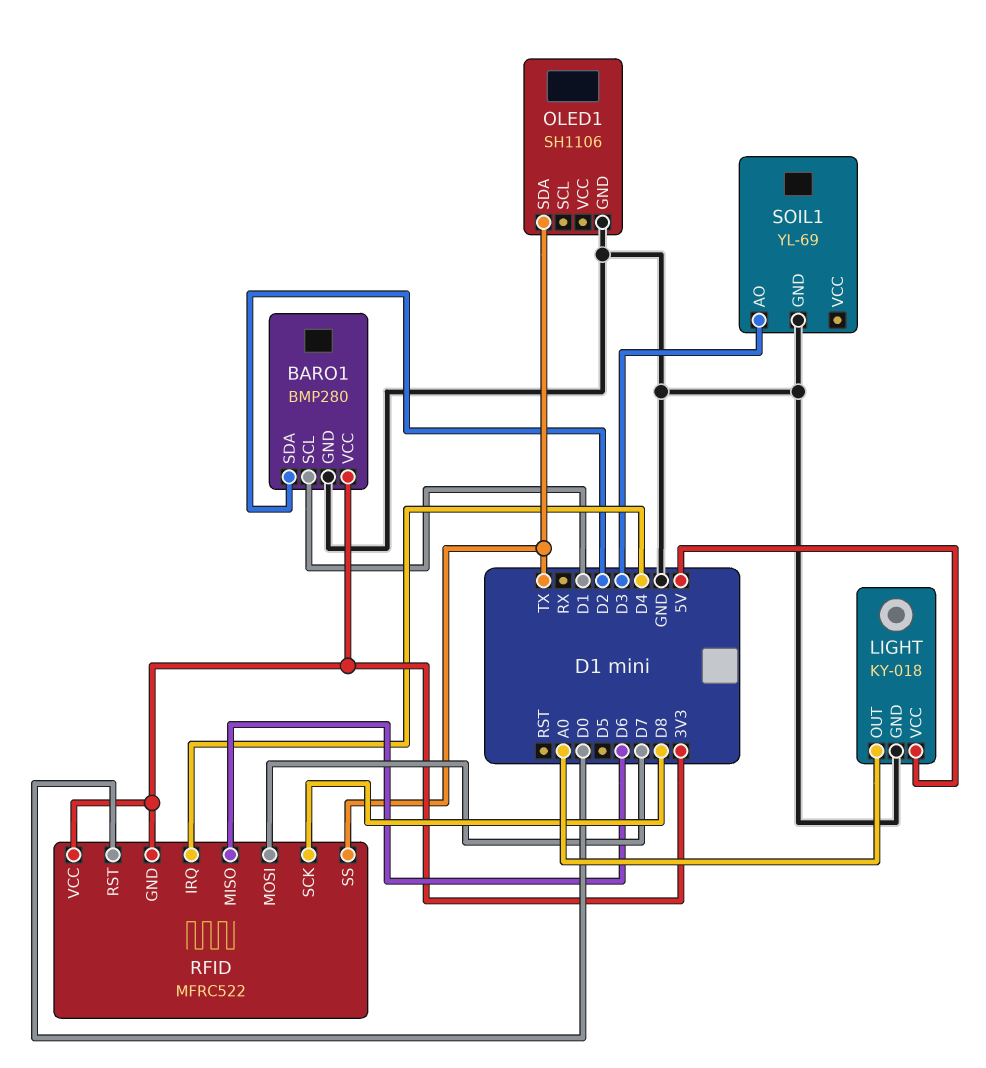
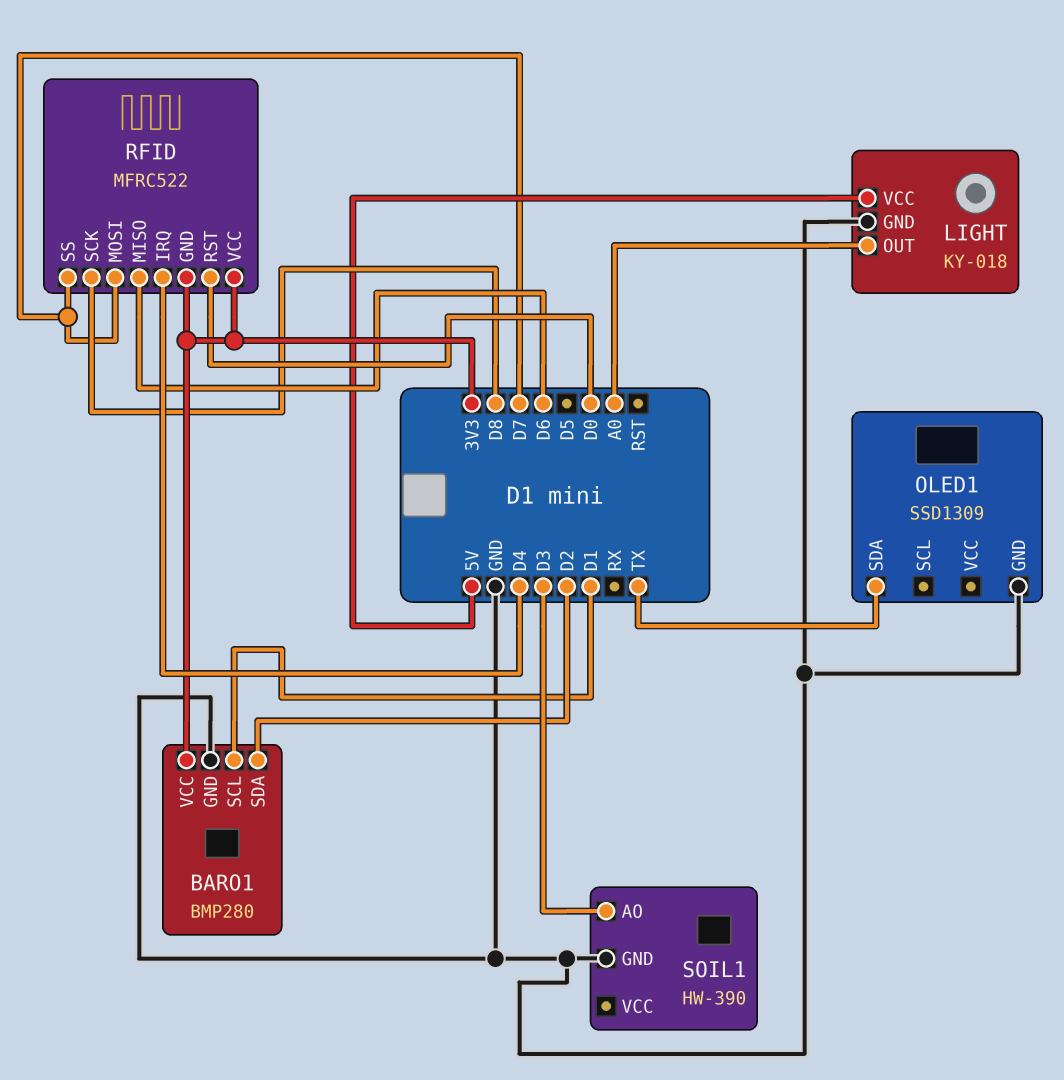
OLED1: SH1106 -> SSD1309
RFID pin SS: TX -> D7
SOIL1: YL-69 -> HW-390

